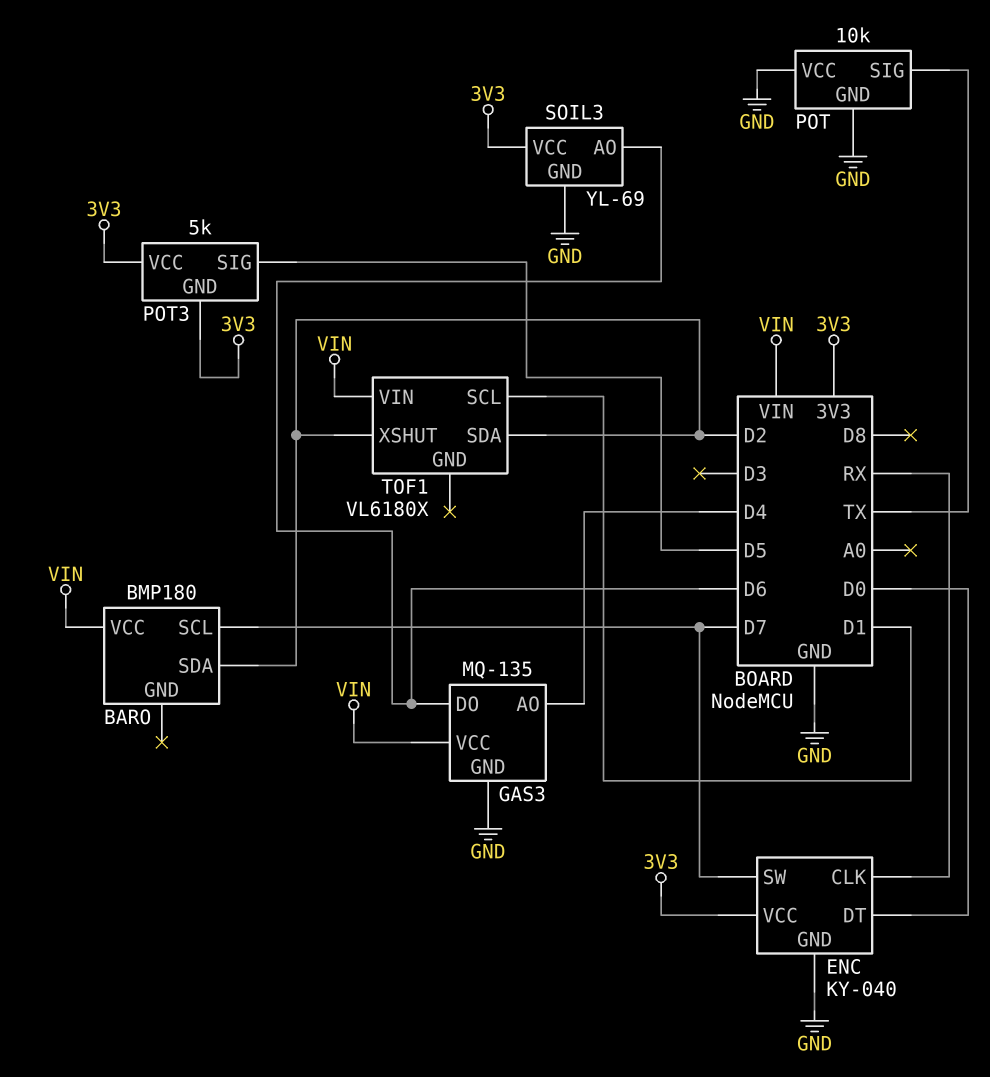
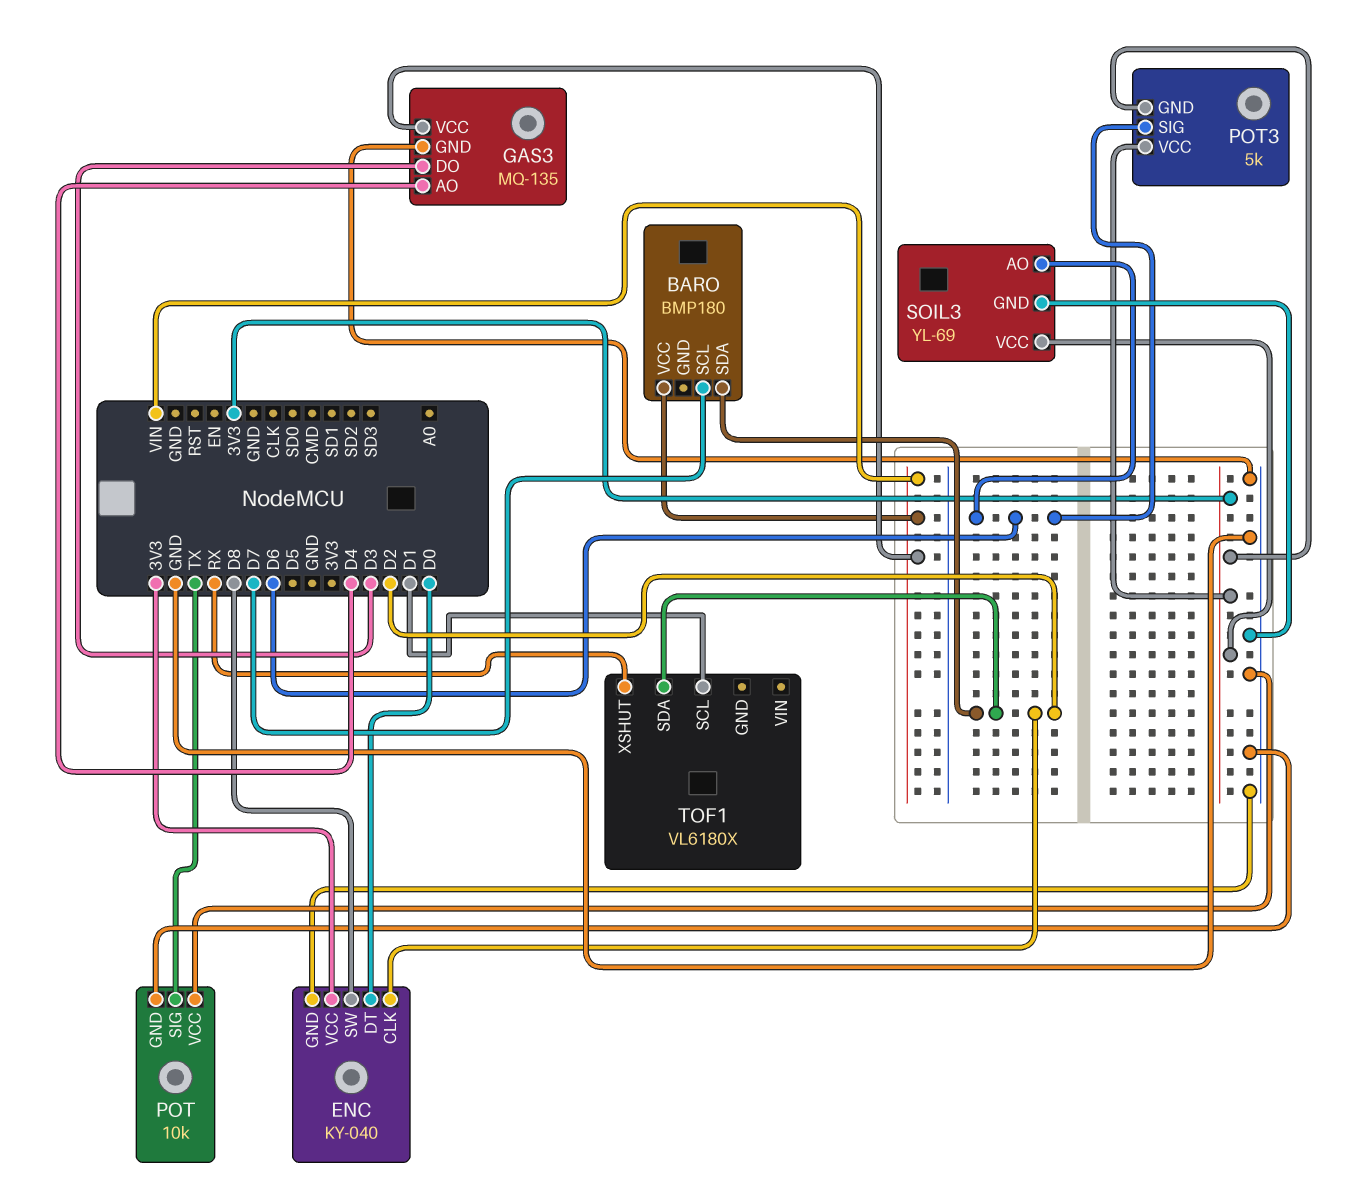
ENC pin CLK: RX -> D2
ENC pin SW: D7 -> D8
GAS3 pin DO: D6 -> D3
POT3 pin SIG: D5 -> D6
TOF1 pin VIN: VIN -> none
TOF1 pin XSHUT: D2 -> RX

